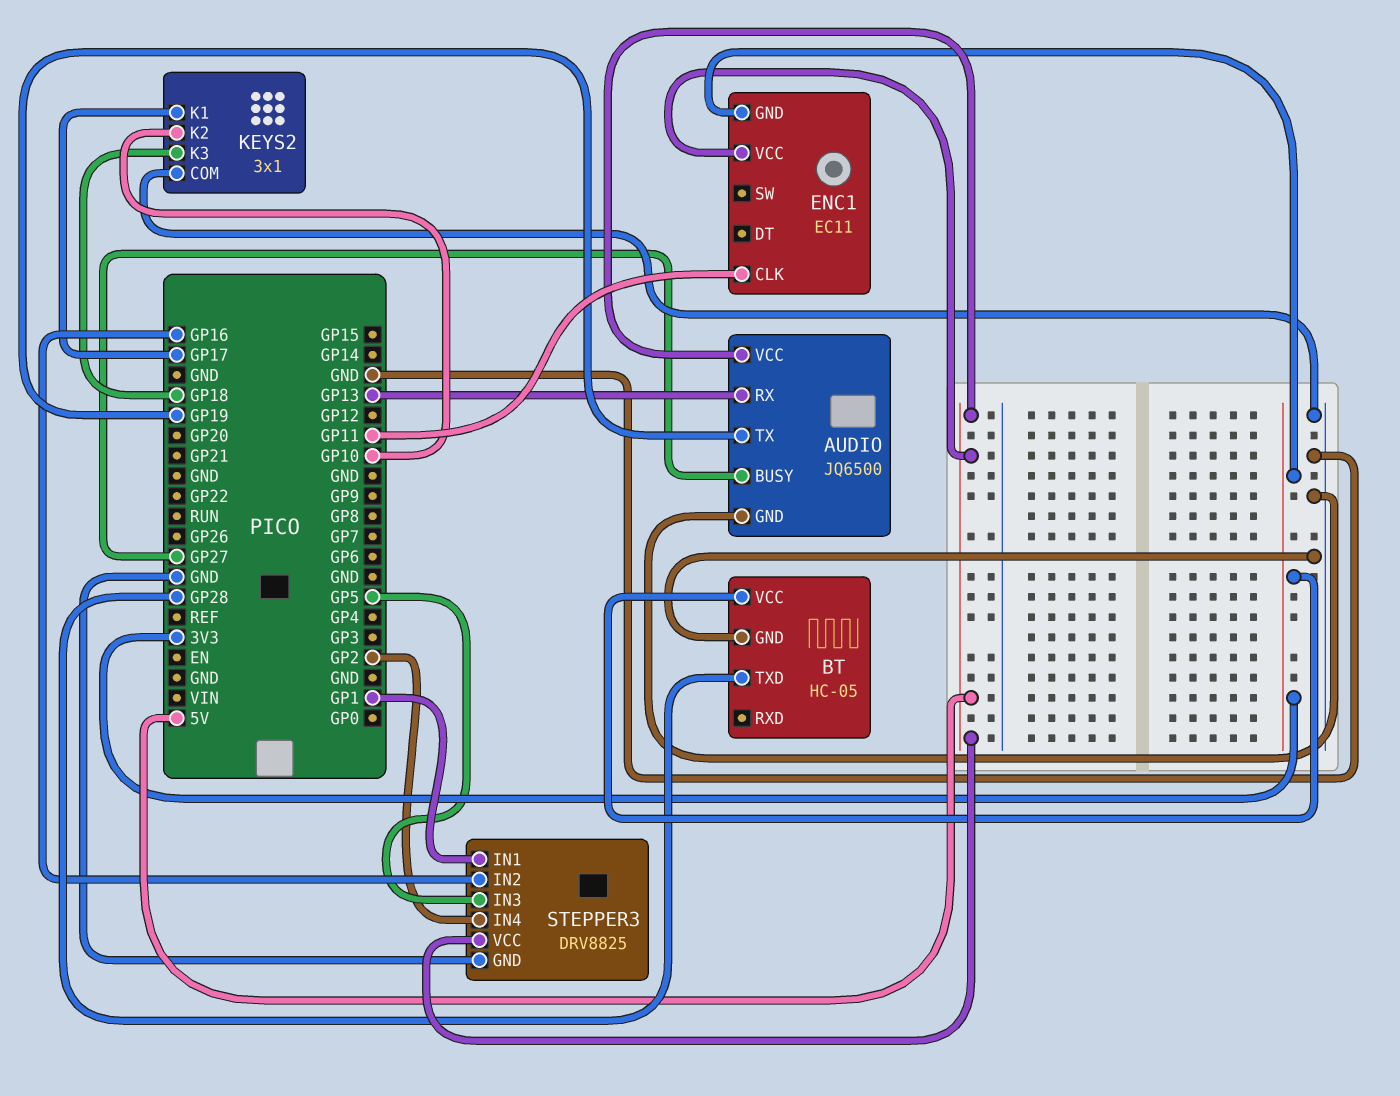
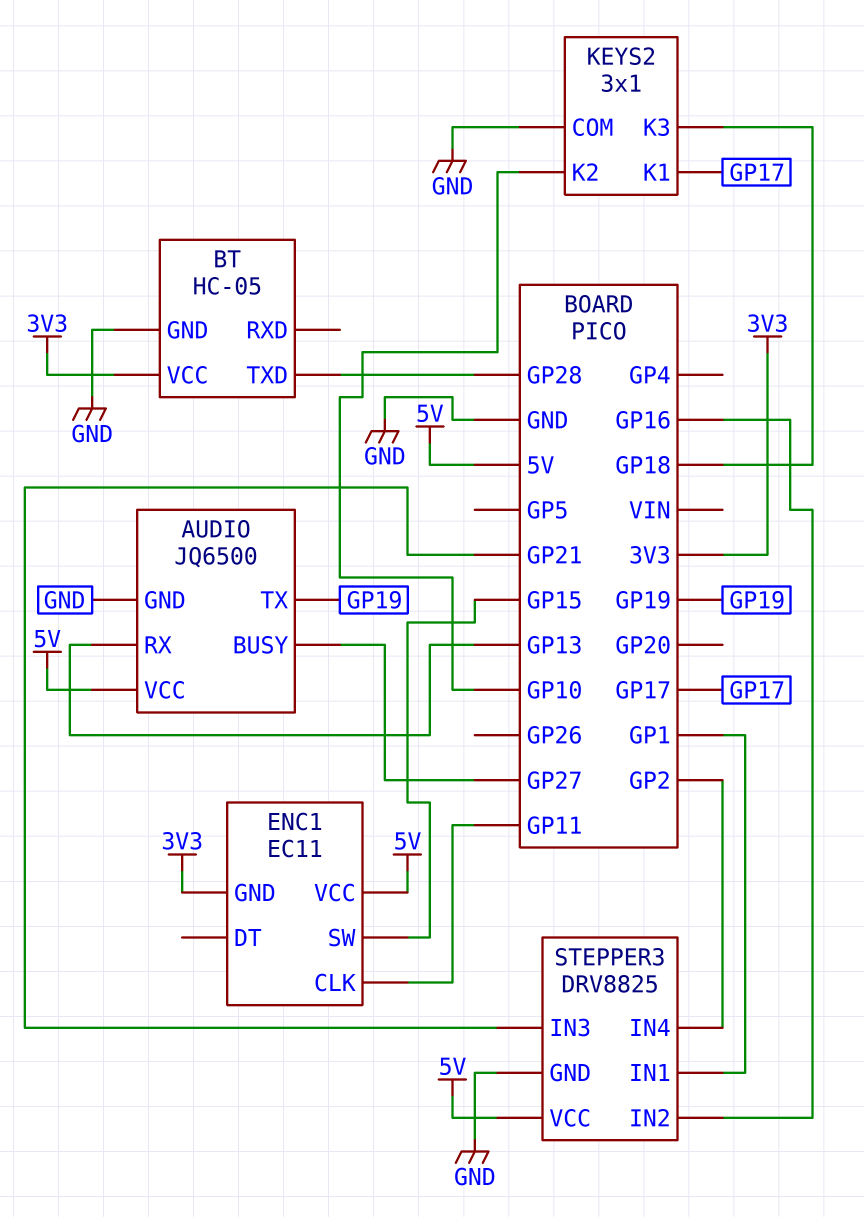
ENC1 pin SW: none -> GP15
STEPPER3 pin IN3: GP5 -> GP21

